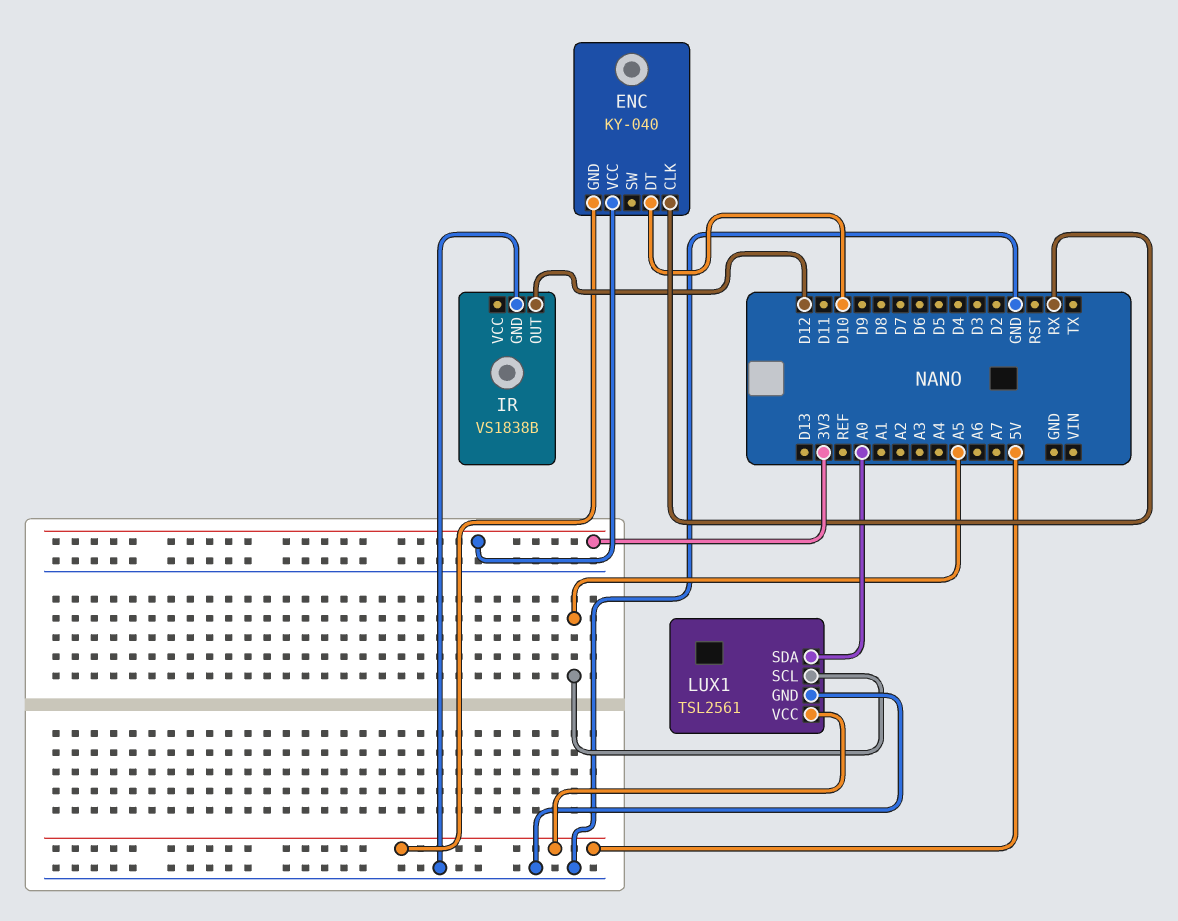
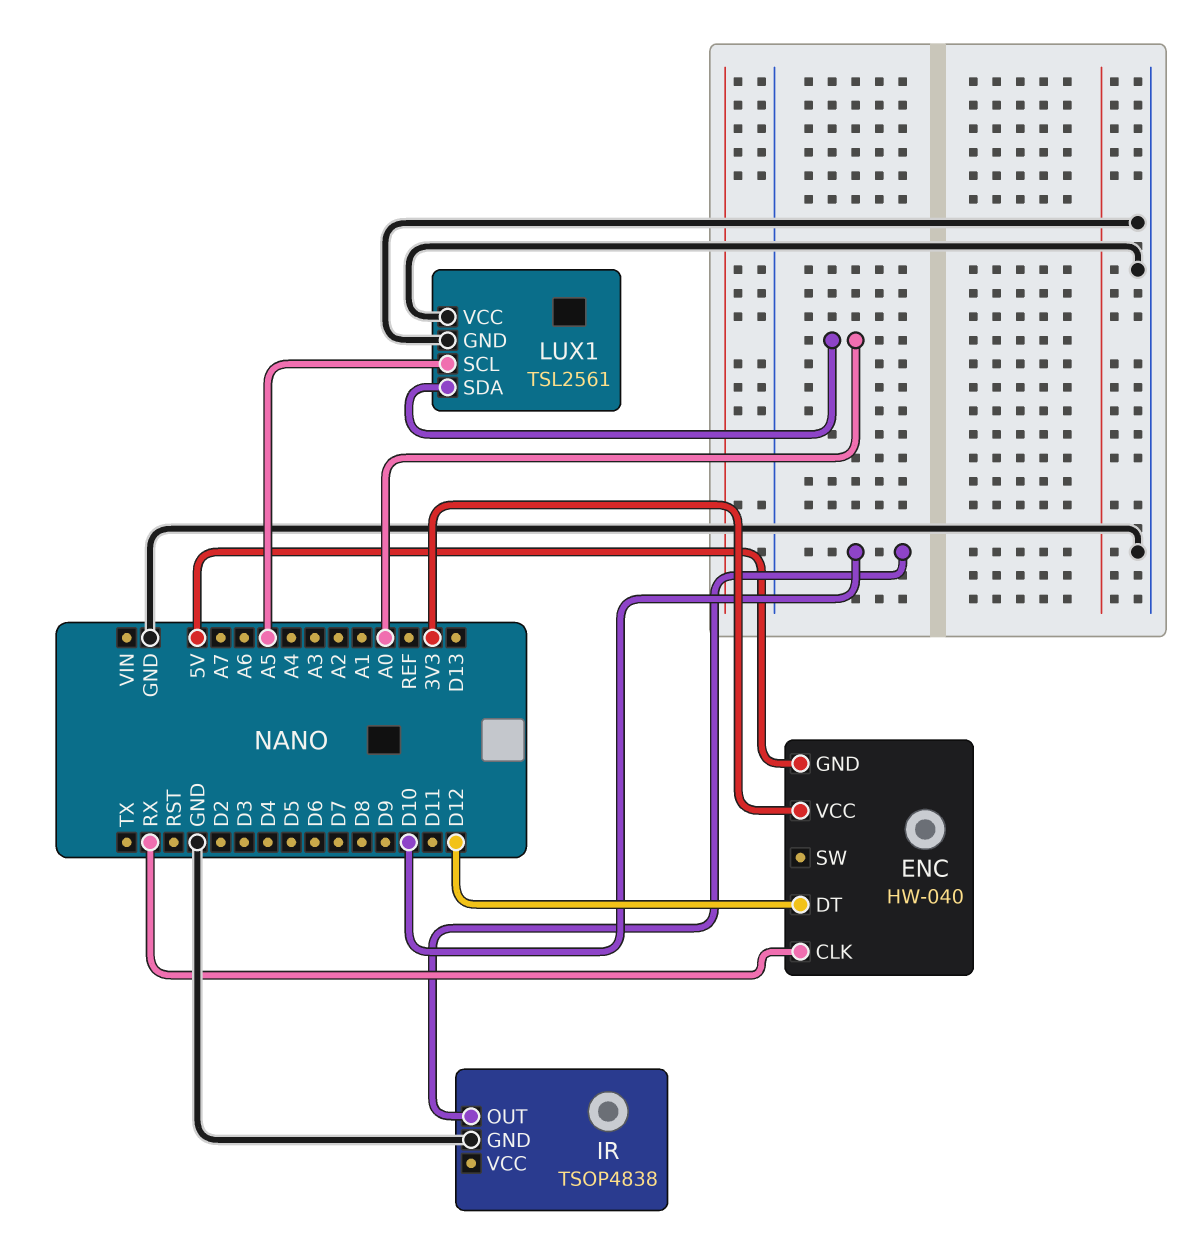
ENC: KY-040 -> HW-040
ENC pin DT: D10 -> D12
IR: VS1838B -> TSOP4838
IR pin OUT: D12 -> D10
LUX1 pin VCC: 5V -> GND

